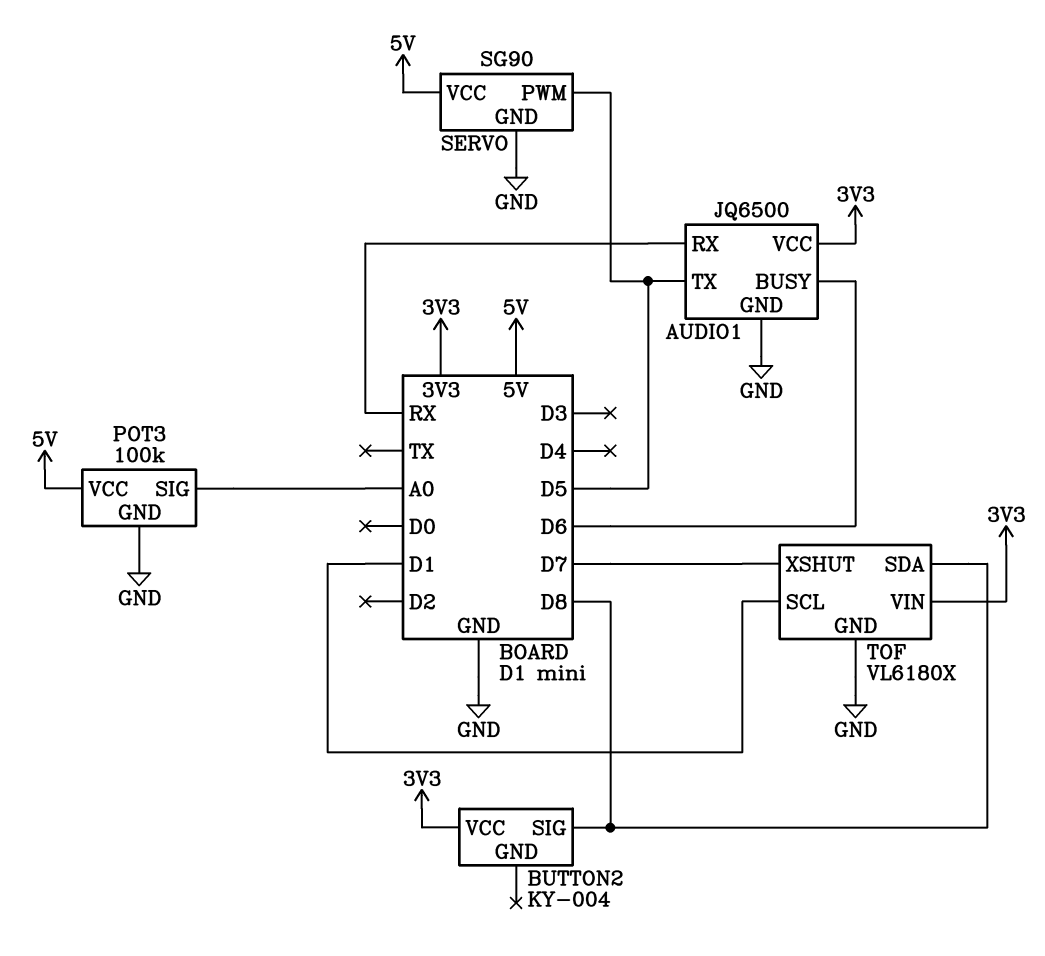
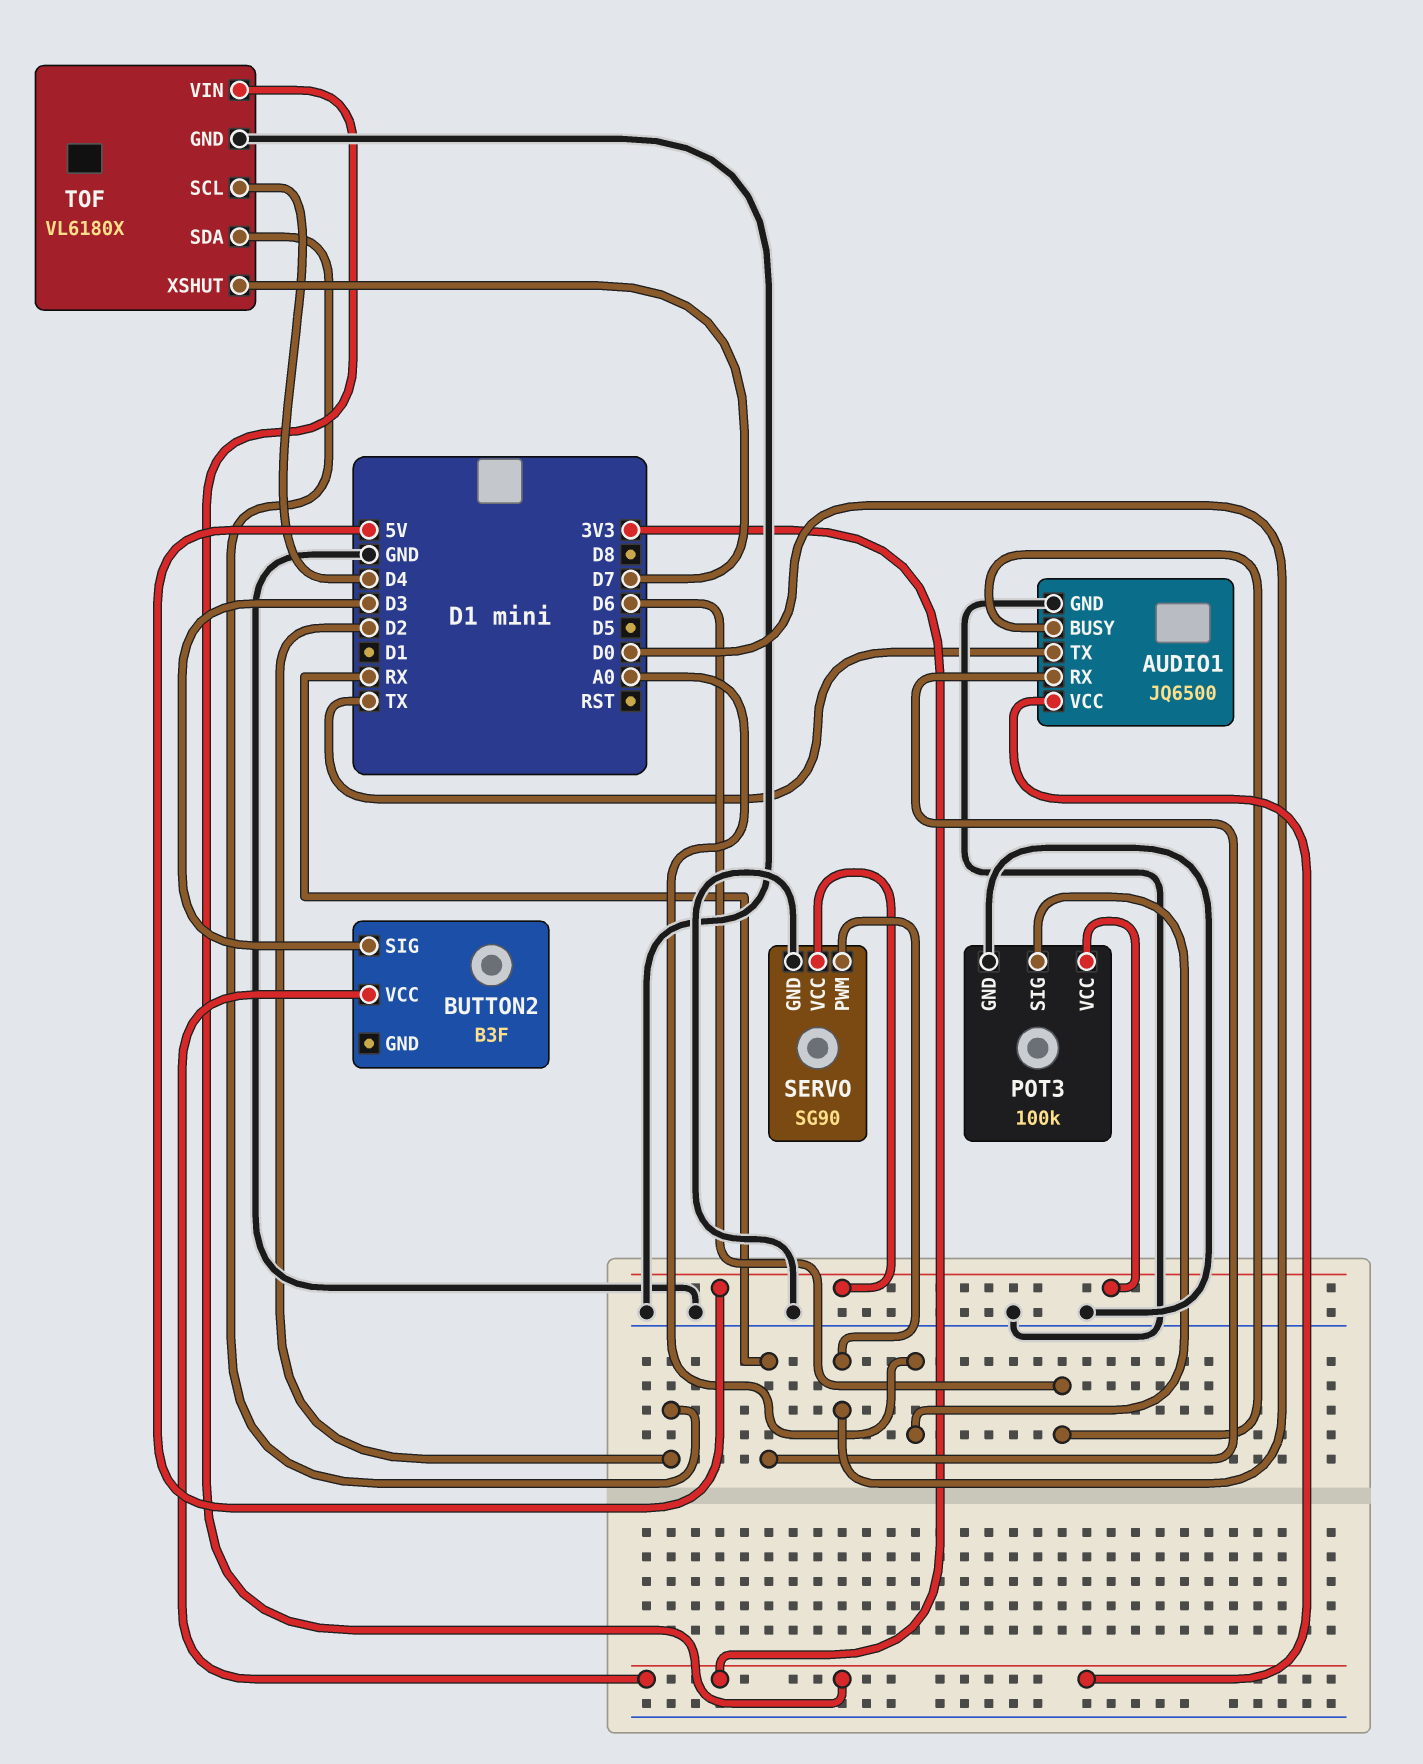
AUDIO1 pin TX: D5 -> TX
BUTTON2: KY-004 -> B3F
BUTTON2 pin SIG: D8 -> D3
SERVO pin PWM: D5 -> D0
TOF pin SCL: D1 -> D4
TOF pin SDA: D8 -> D2

